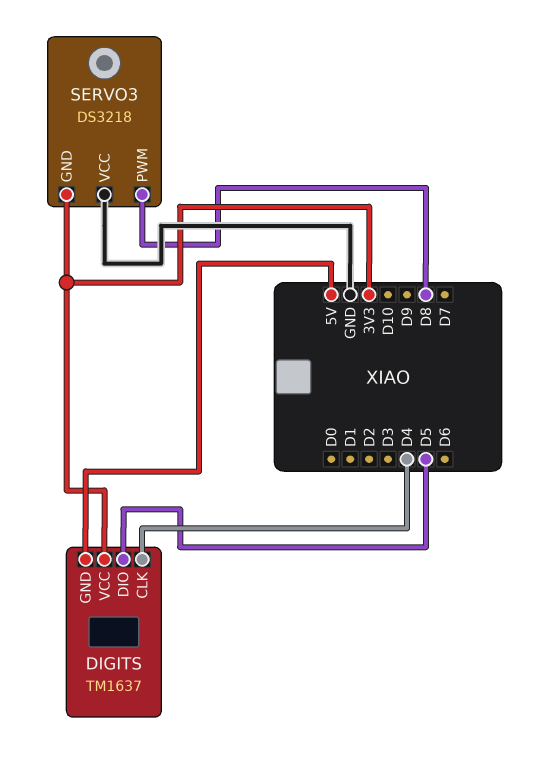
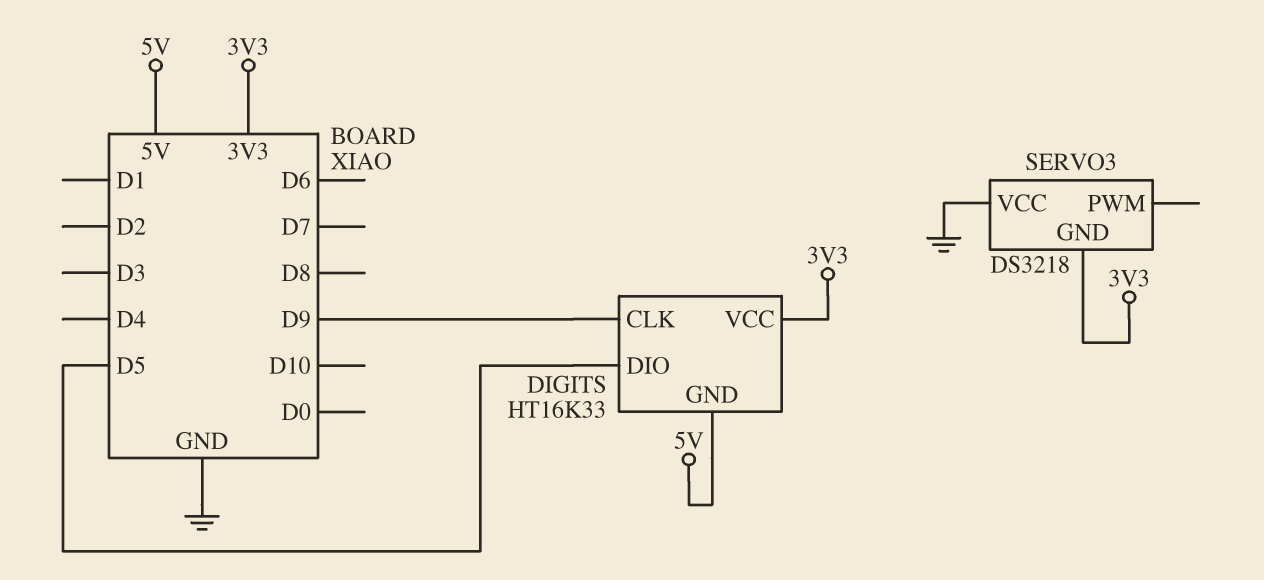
DIGITS: TM1637 -> HT16K33
DIGITS pin CLK: D4 -> D9
SERVO3 pin PWM: D8 -> none

